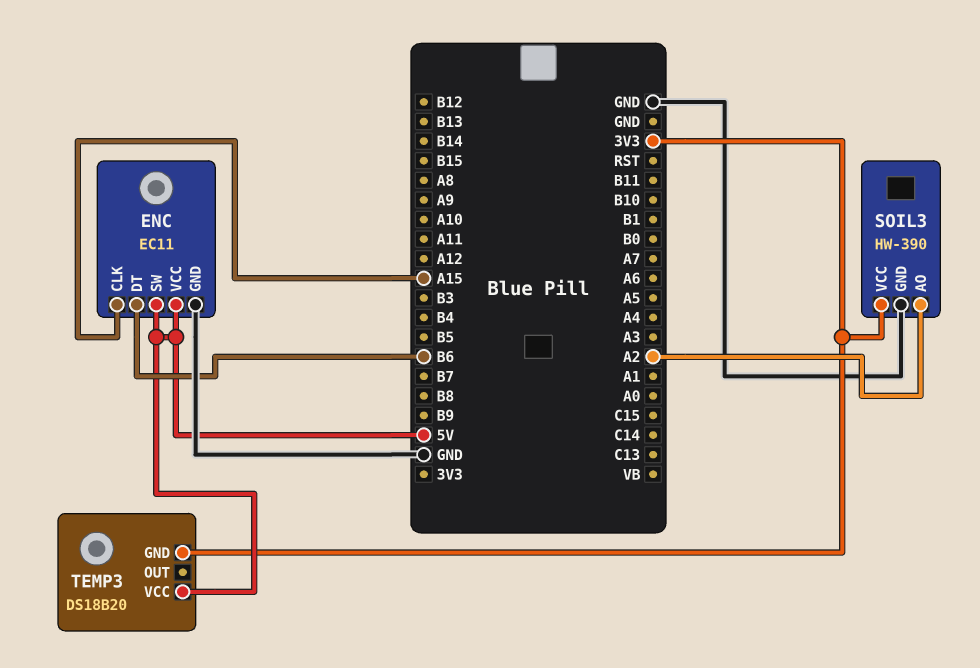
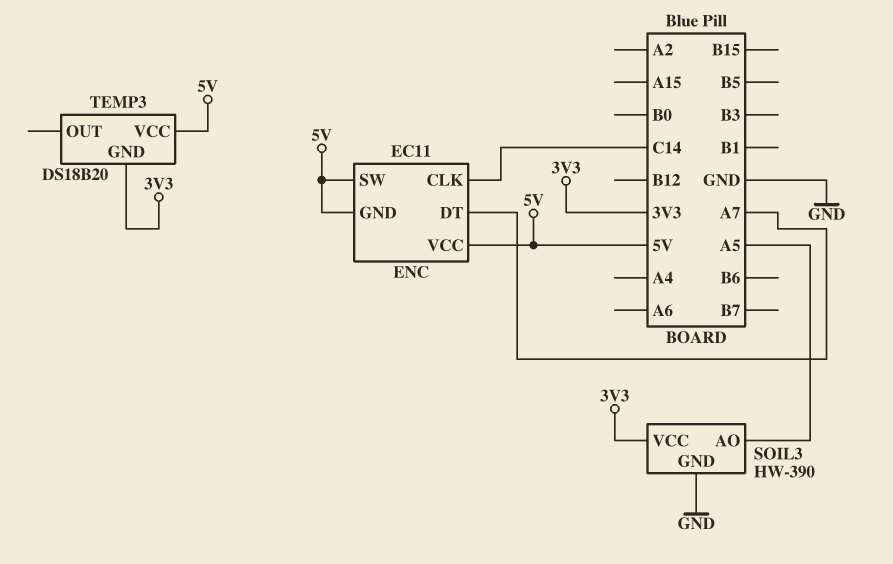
ENC pin CLK: A15 -> C14
ENC pin DT: B6 -> A7
ENC pin GND: GND -> 5V
SOIL3 pin AO: A2 -> A5

